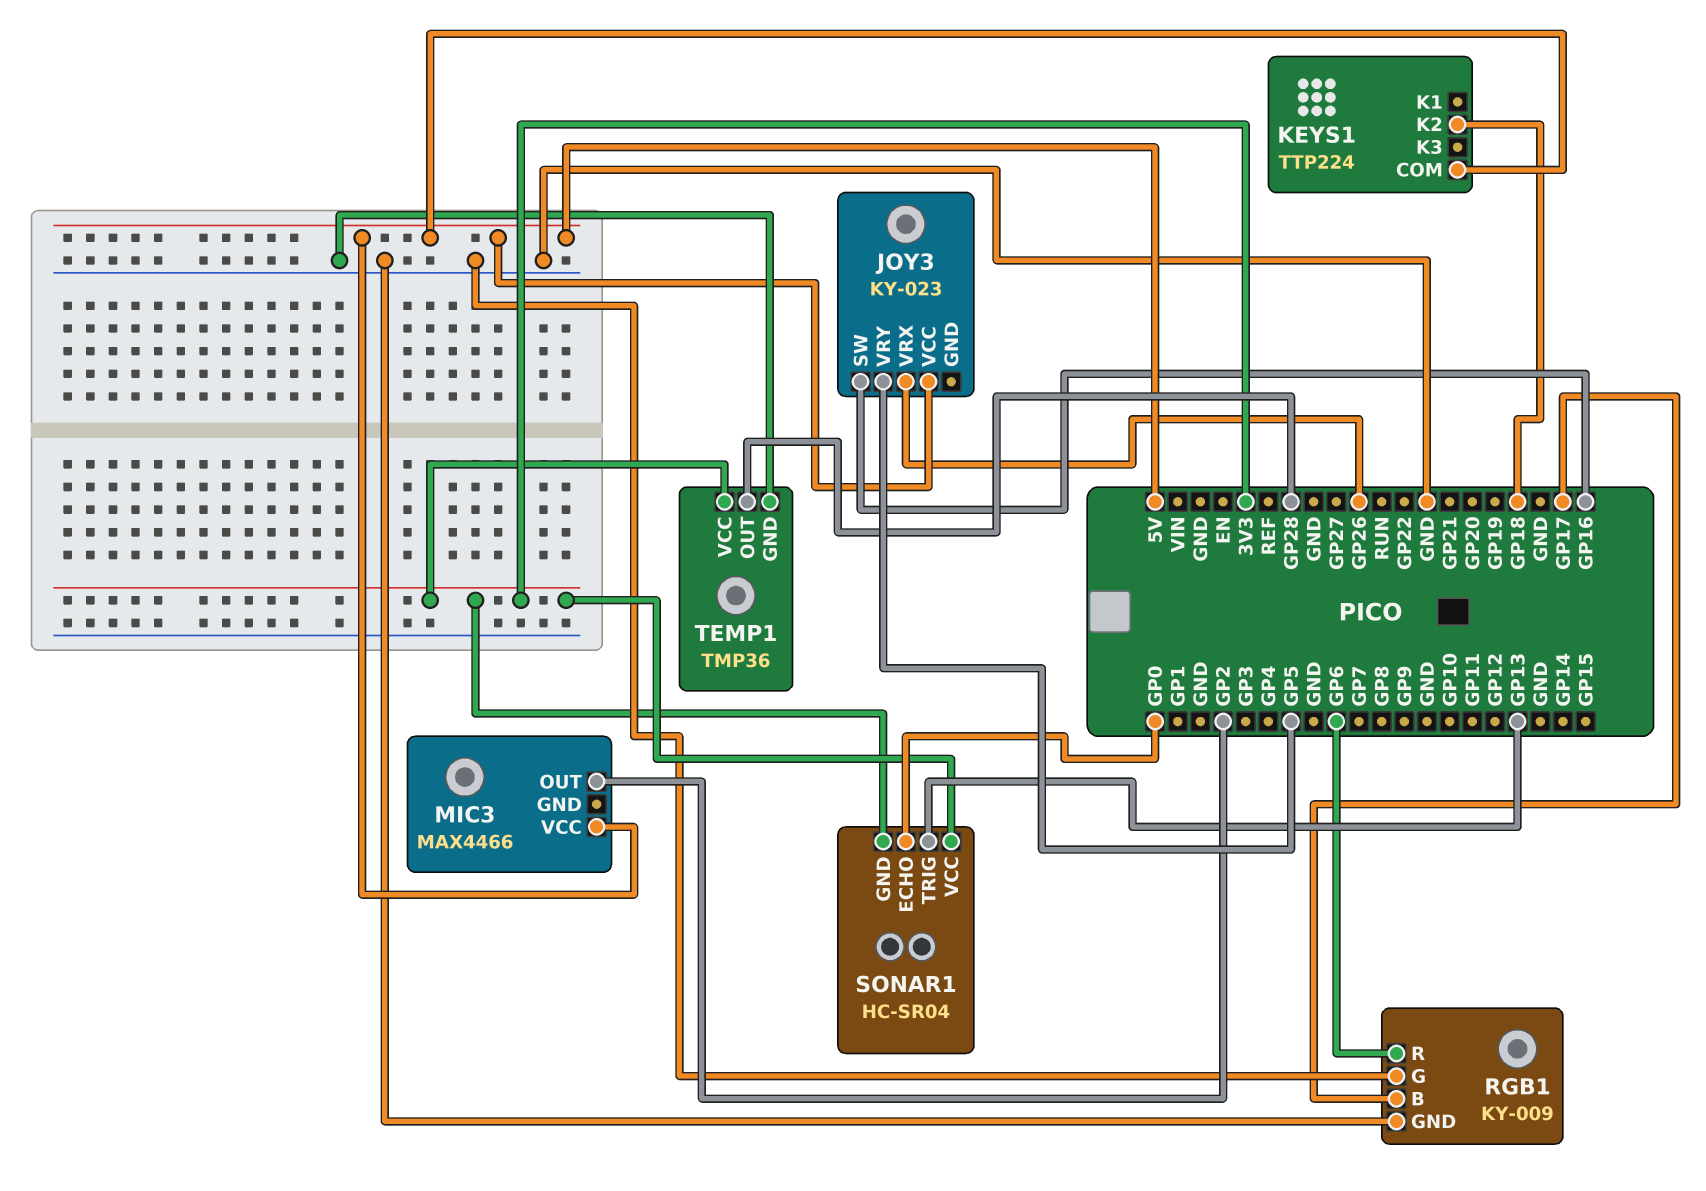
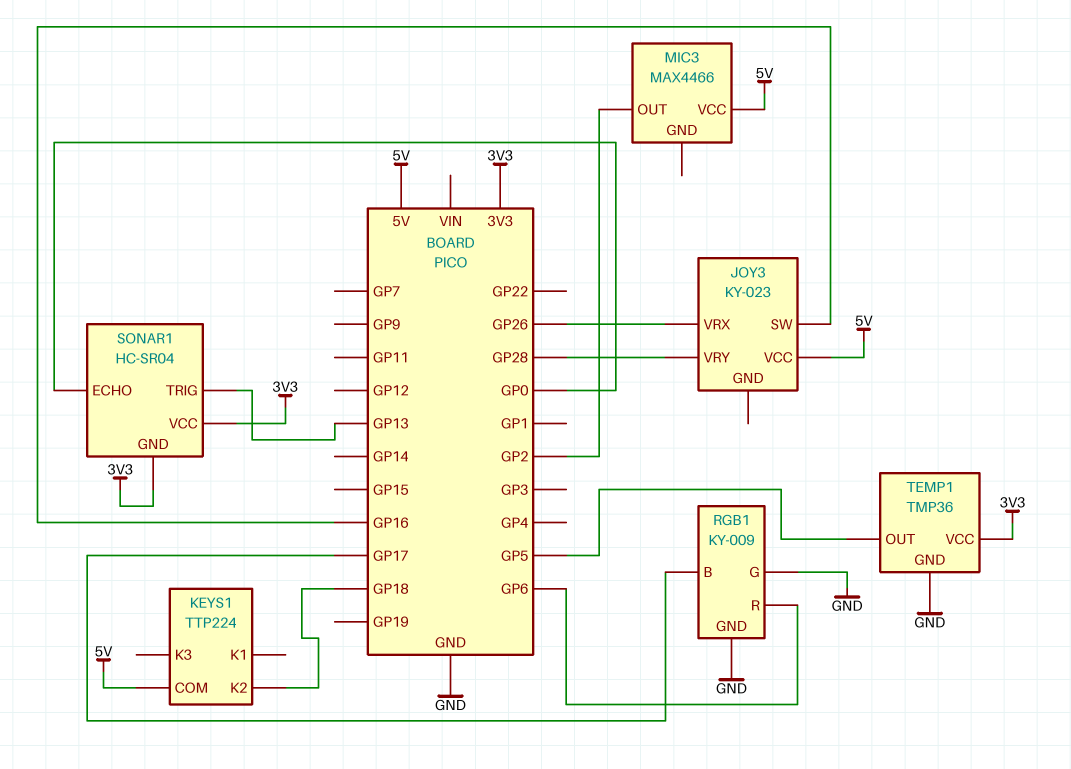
JOY3 pin VRY: GP5 -> GP28
TEMP1 pin OUT: GP28 -> GP5

